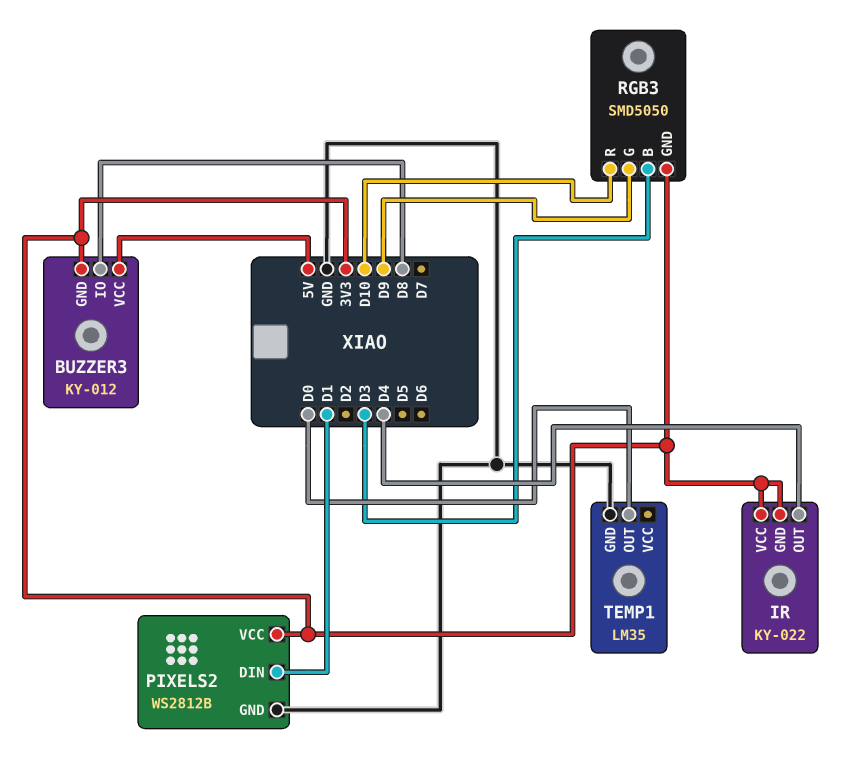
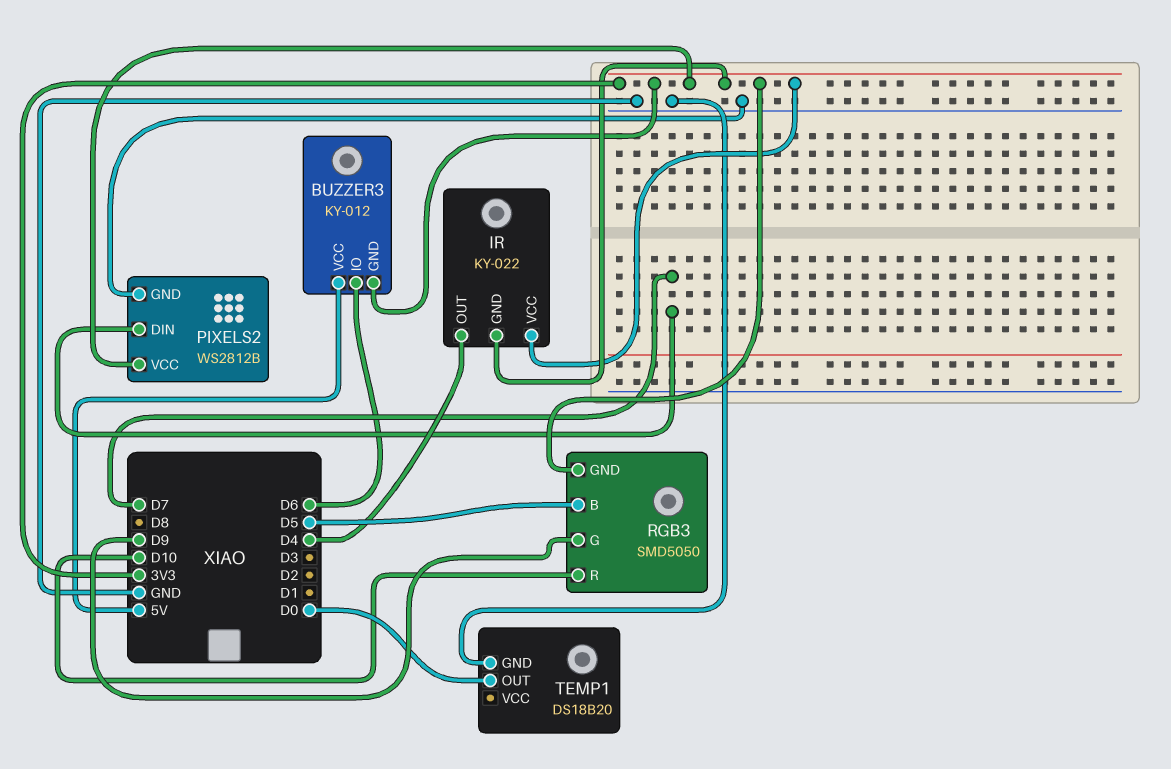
BUZZER3 pin IO: D8 -> D6
PIXELS2 pin DIN: D1 -> D7
RGB3 pin B: D3 -> D5
TEMP1: LM35 -> DS18B20

